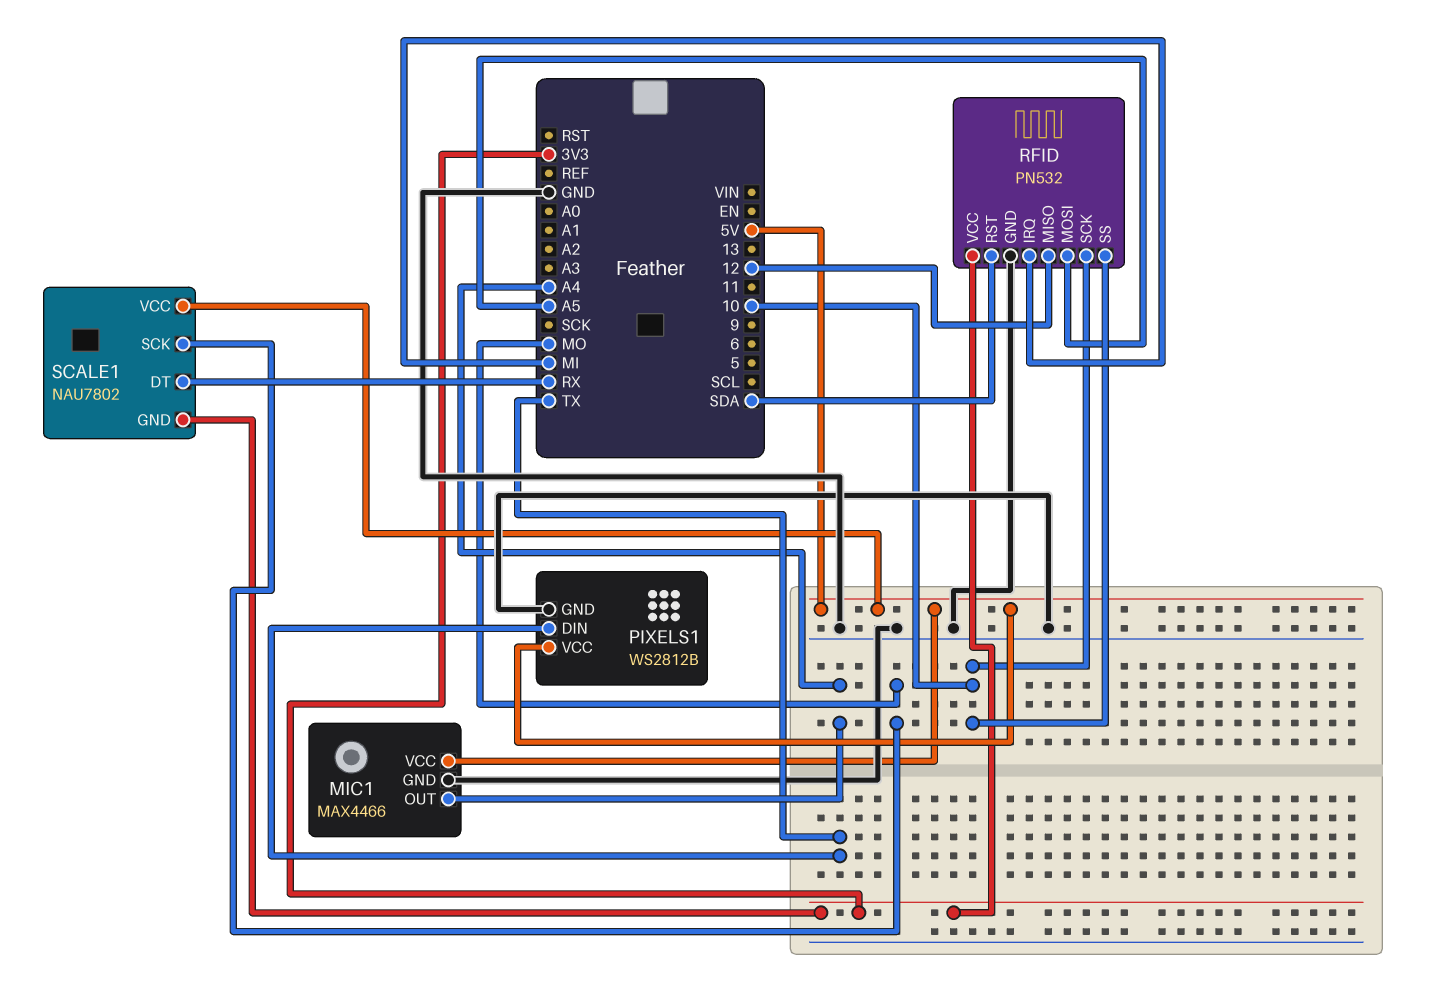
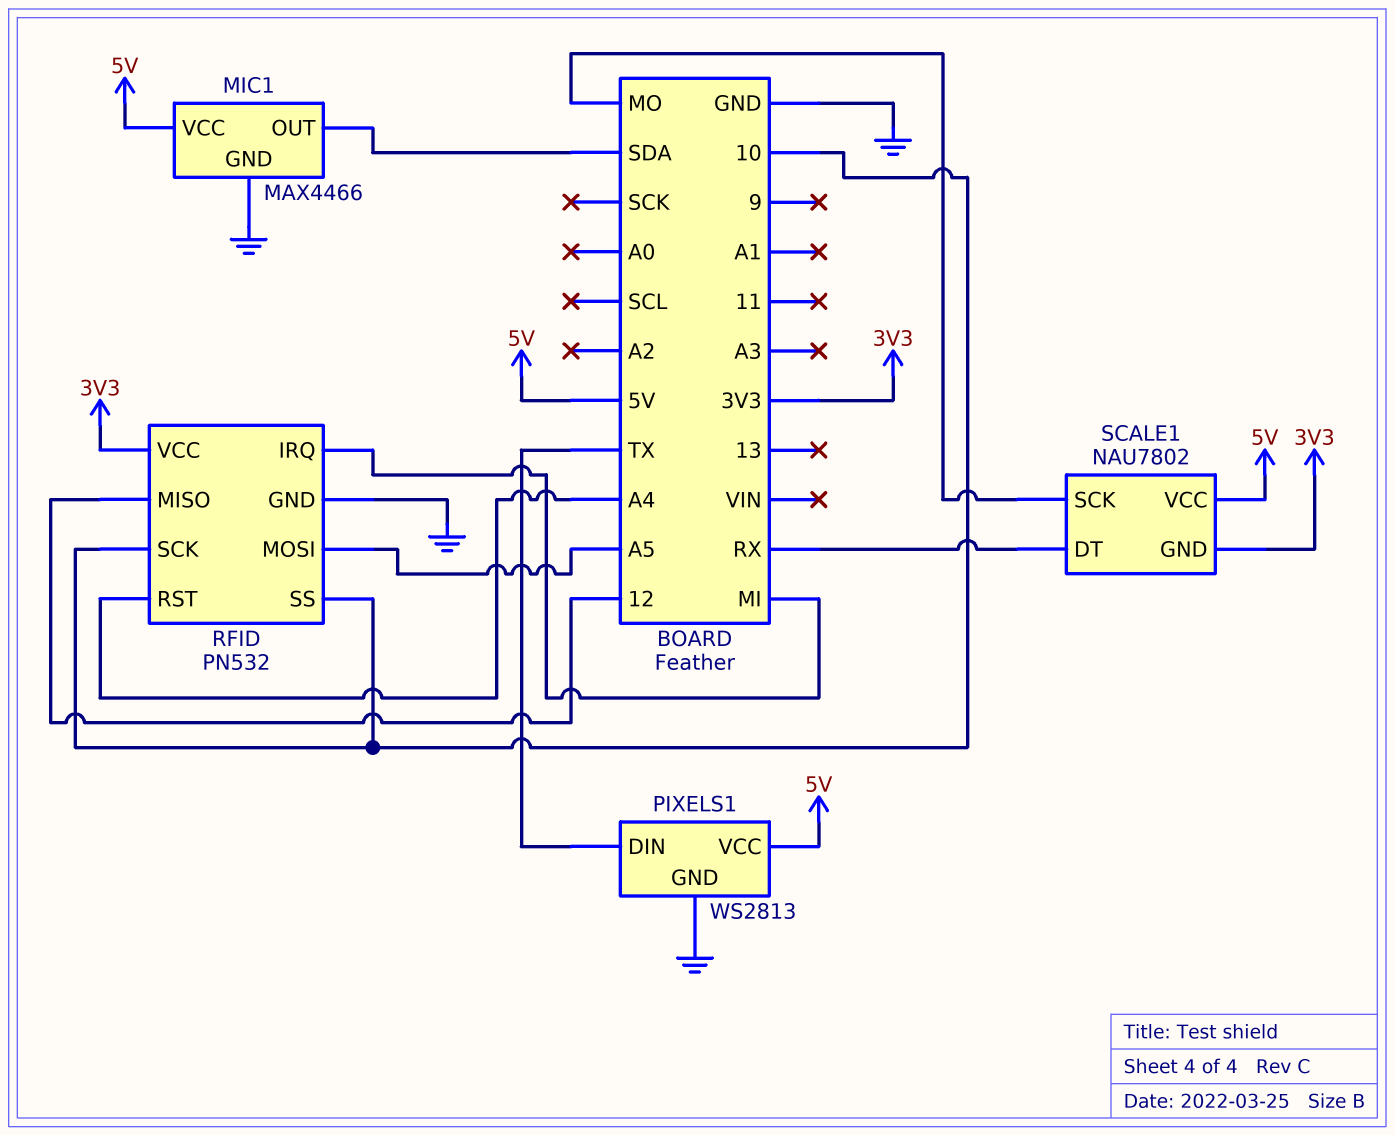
MIC1 pin OUT: A4 -> SDA
PIXELS1: WS2812B -> WS2813
RFID pin RST: SDA -> A4

